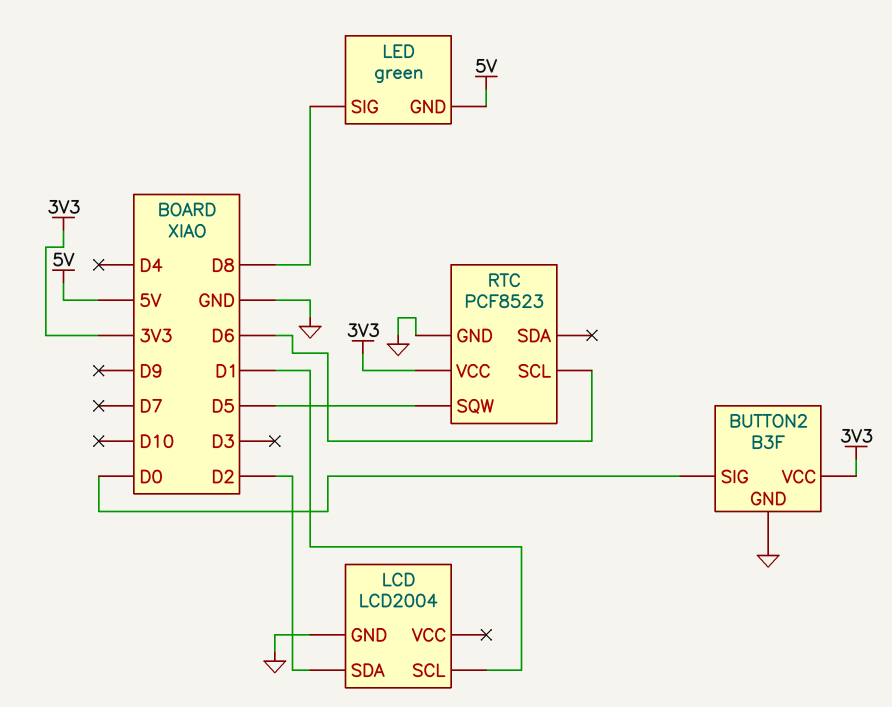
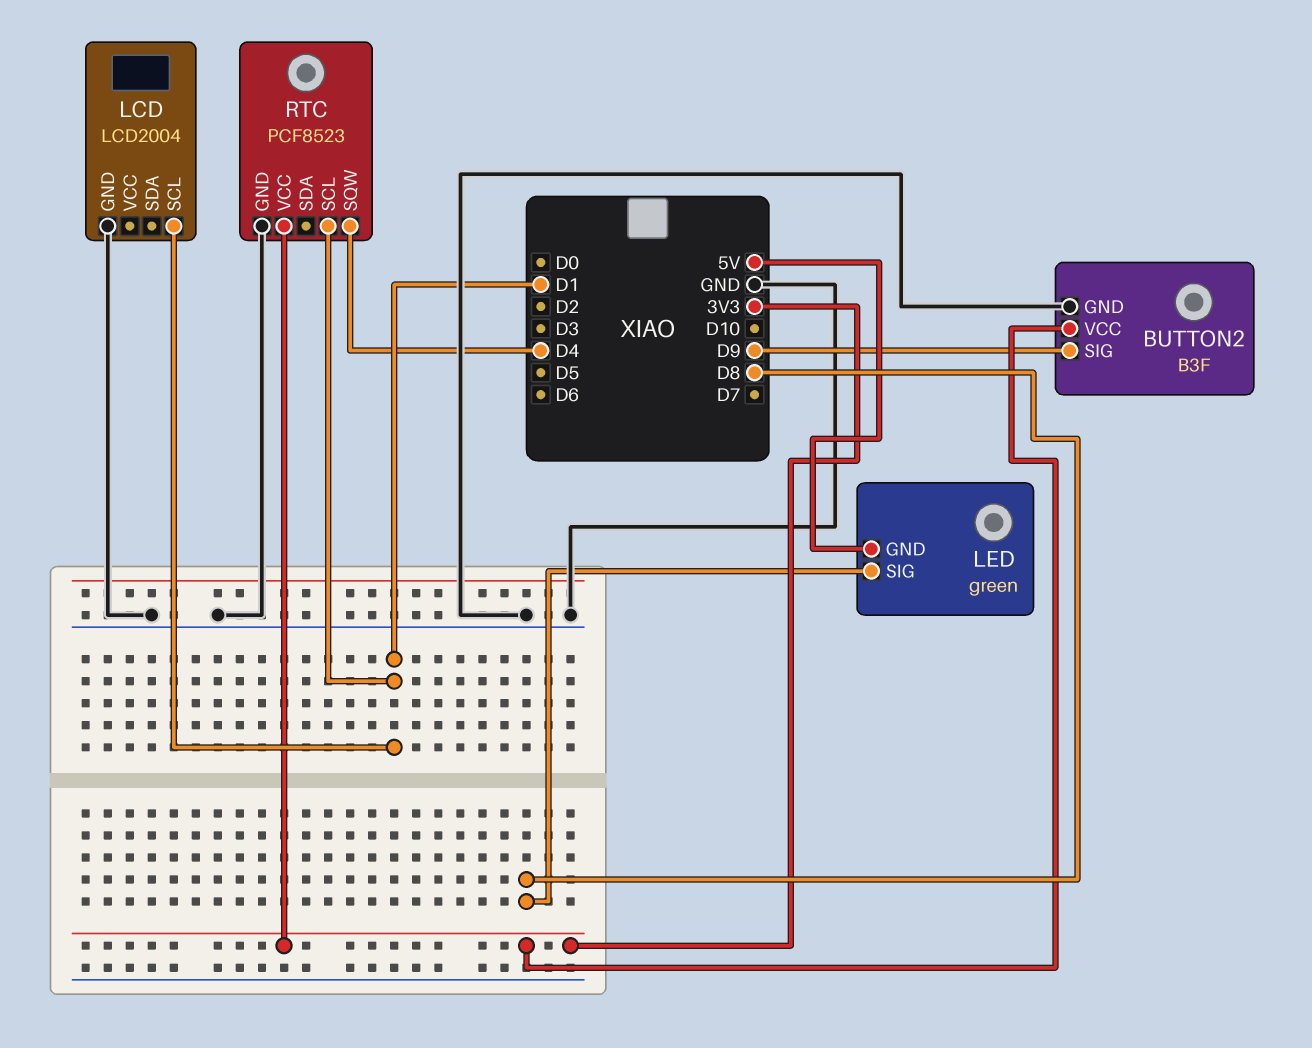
BUTTON2 pin SIG: D0 -> D9
LCD pin SDA: D2 -> none
RTC pin SCL: D6 -> D1
RTC pin SQW: D5 -> D4

